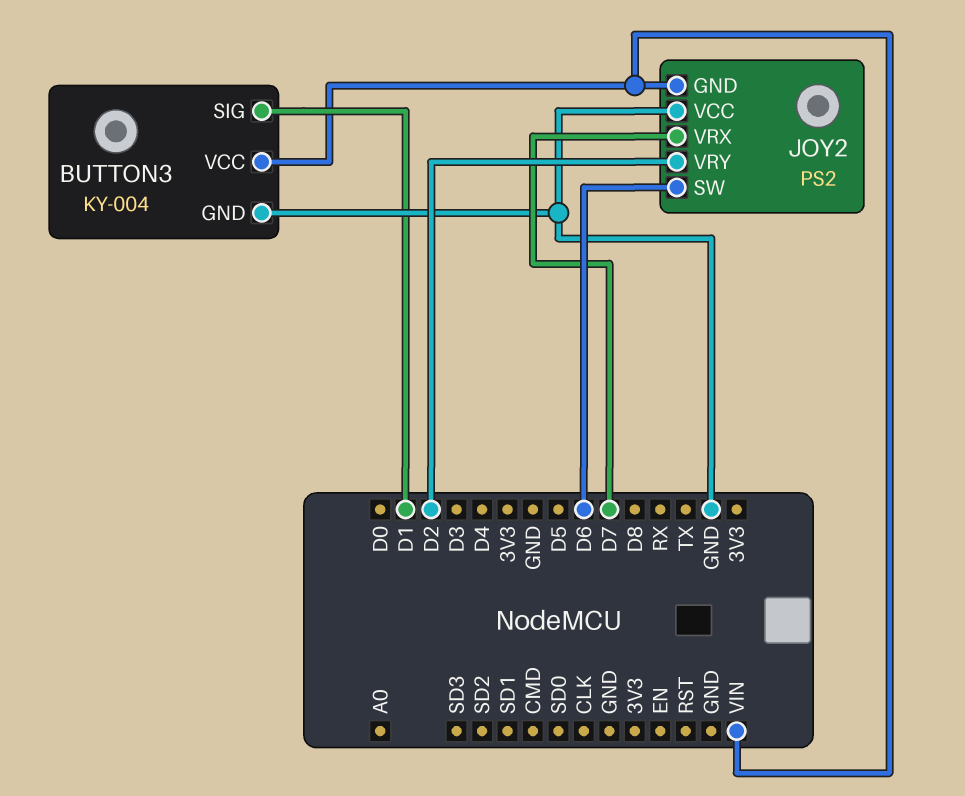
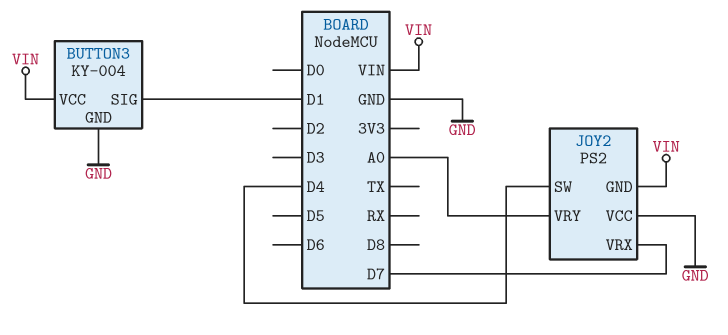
JOY2 pin SW: D6 -> D4
JOY2 pin VRY: D2 -> A0

